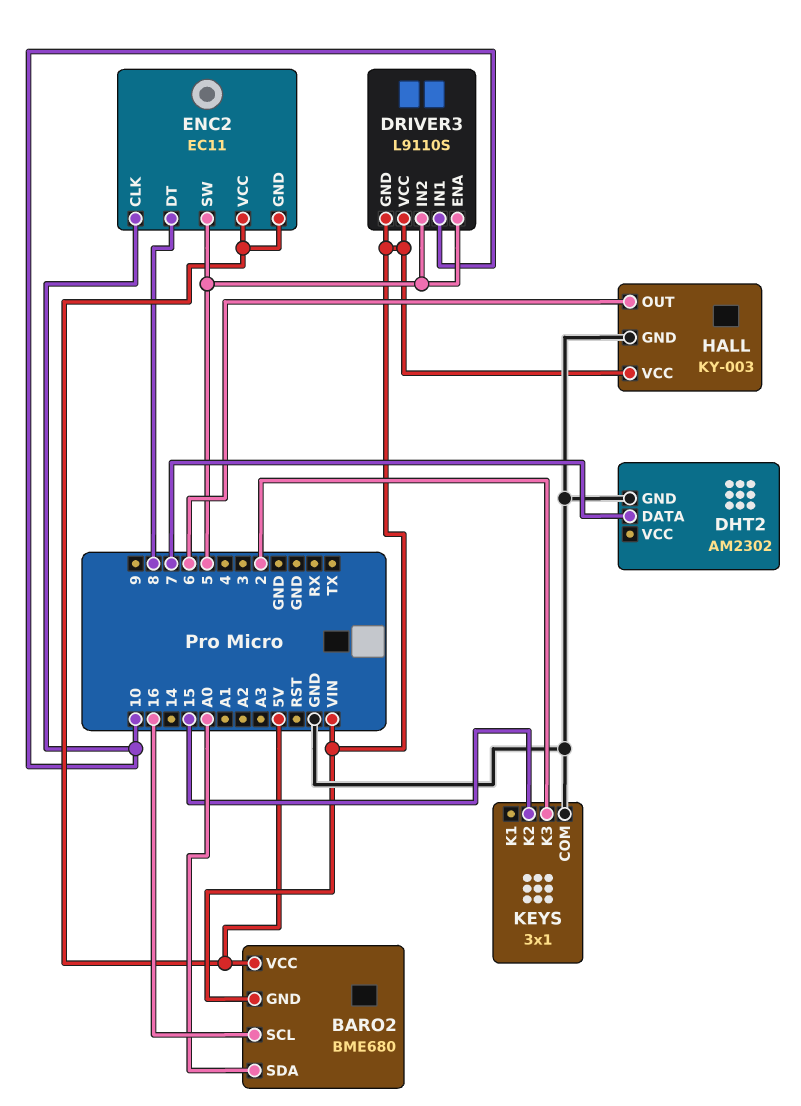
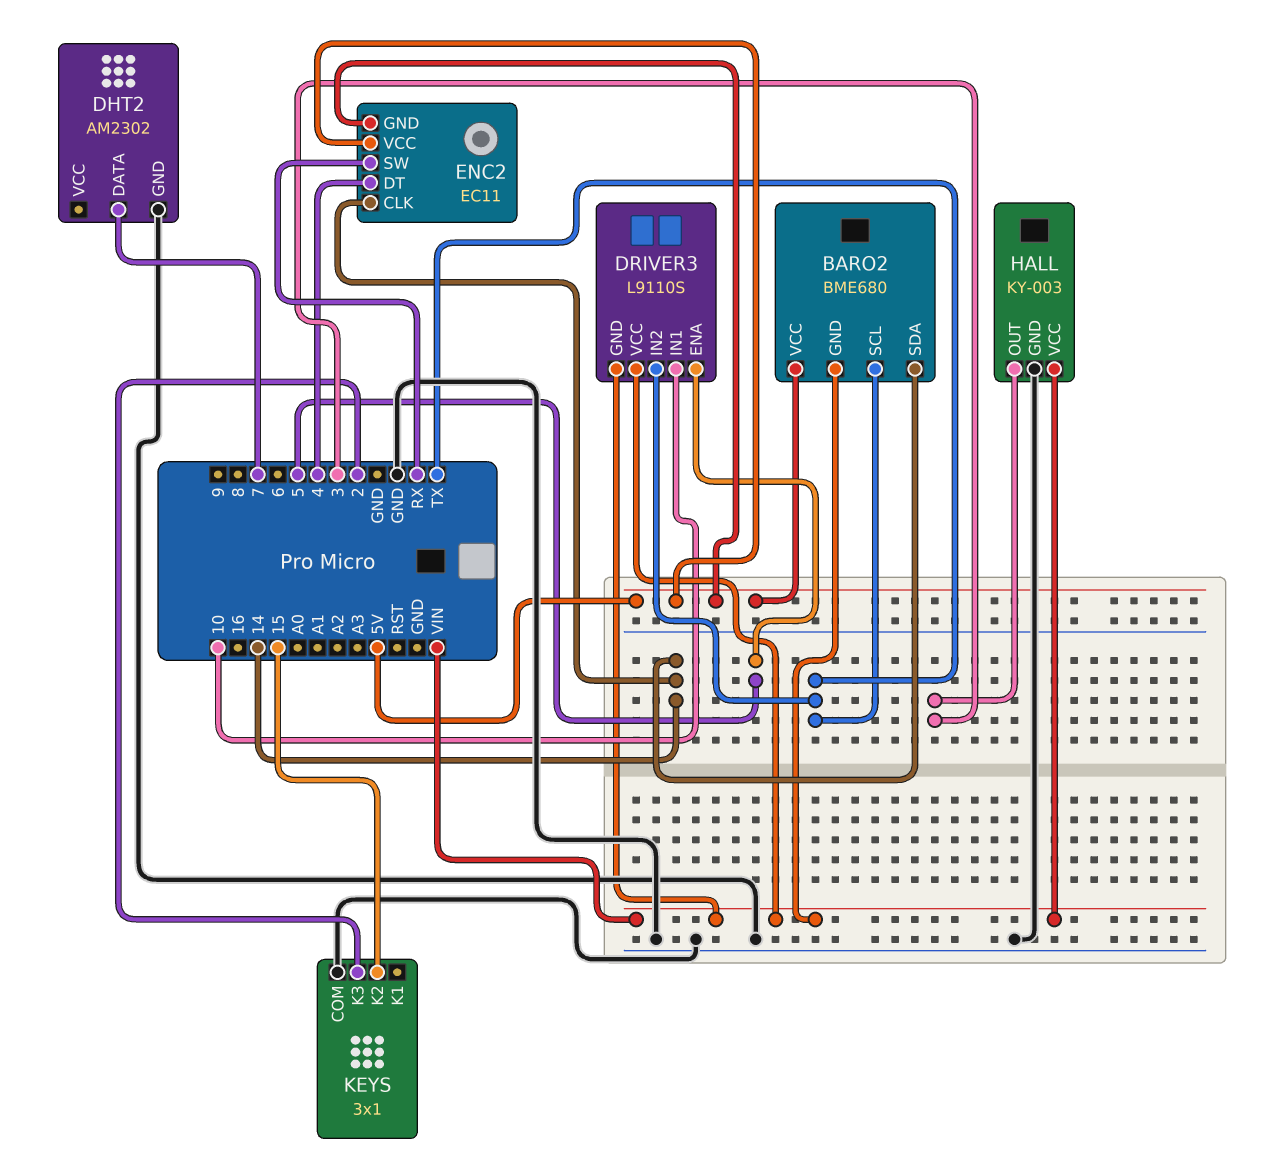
BARO2 pin SCL: 16 -> TX
BARO2 pin SDA: A0 -> 14
DRIVER3 pin IN2: 5 -> TX
ENC2 pin CLK: 10 -> 14
ENC2 pin DT: 8 -> 4
ENC2 pin SW: 5 -> RX
HALL pin OUT: 6 -> 3

